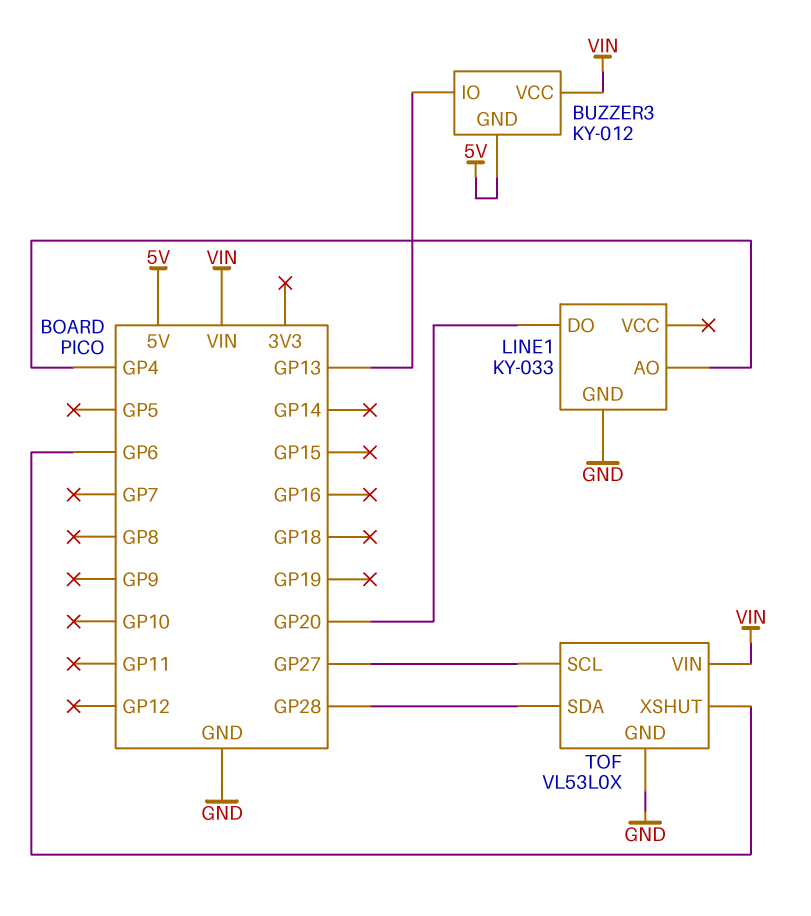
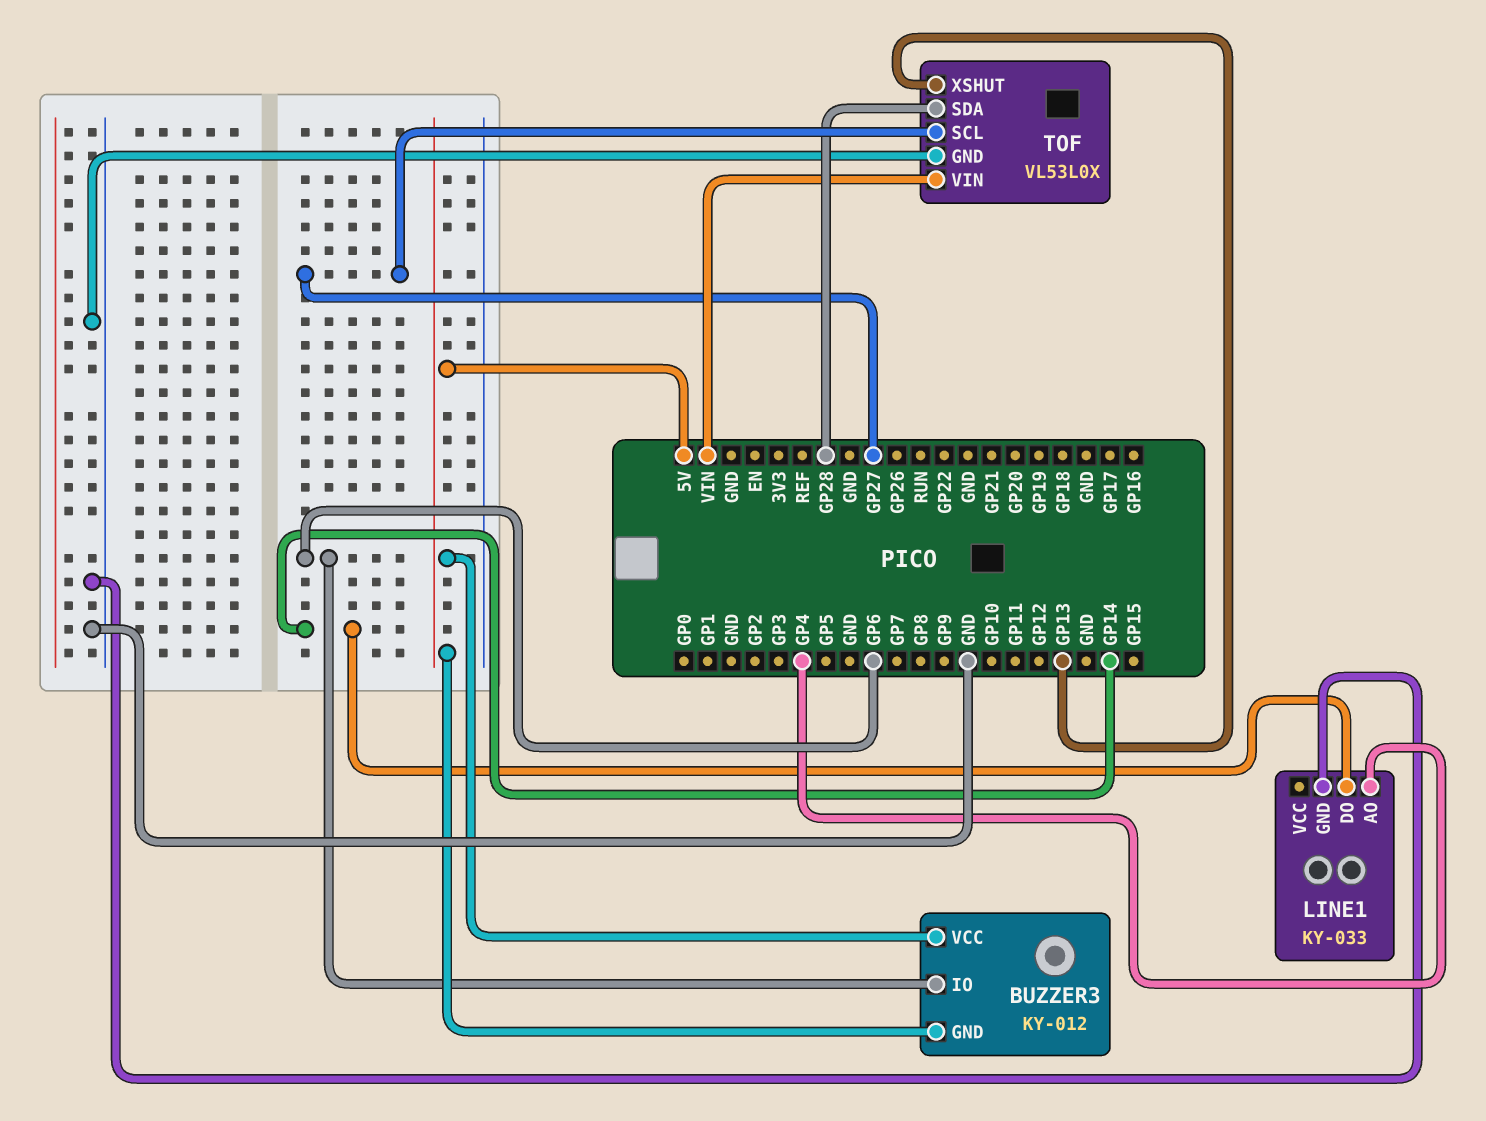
BUZZER3 pin IO: GP13 -> GP6
BUZZER3 pin VCC: VIN -> 5V
LINE1 pin DO: GP20 -> GP14
TOF pin XSHUT: GP6 -> GP13

